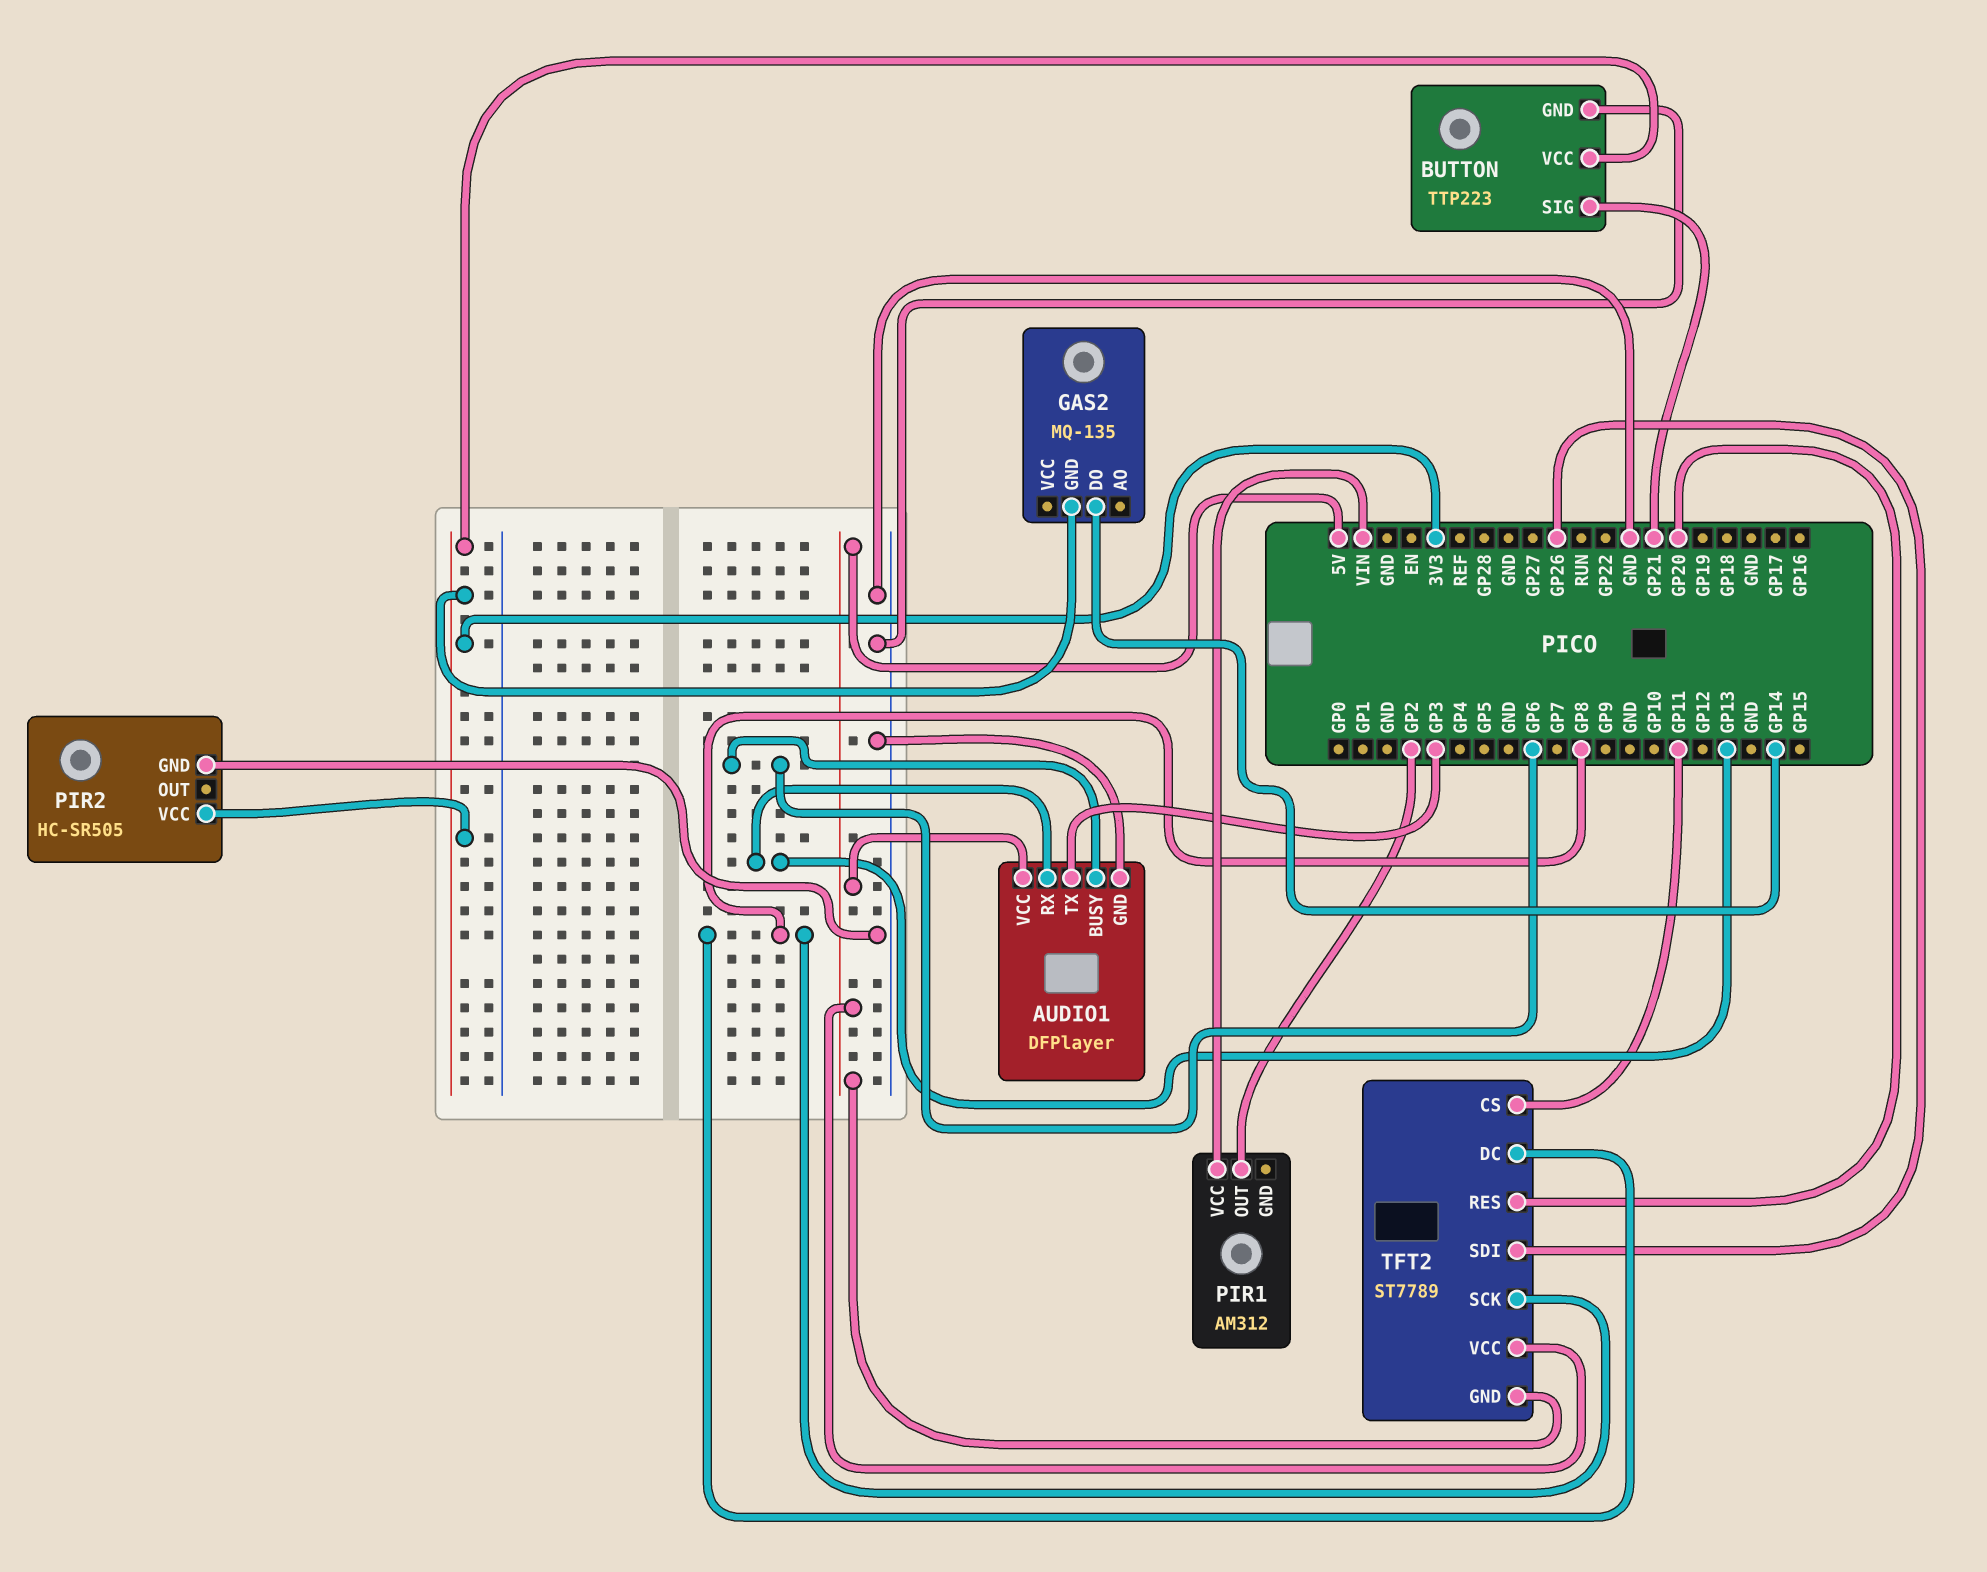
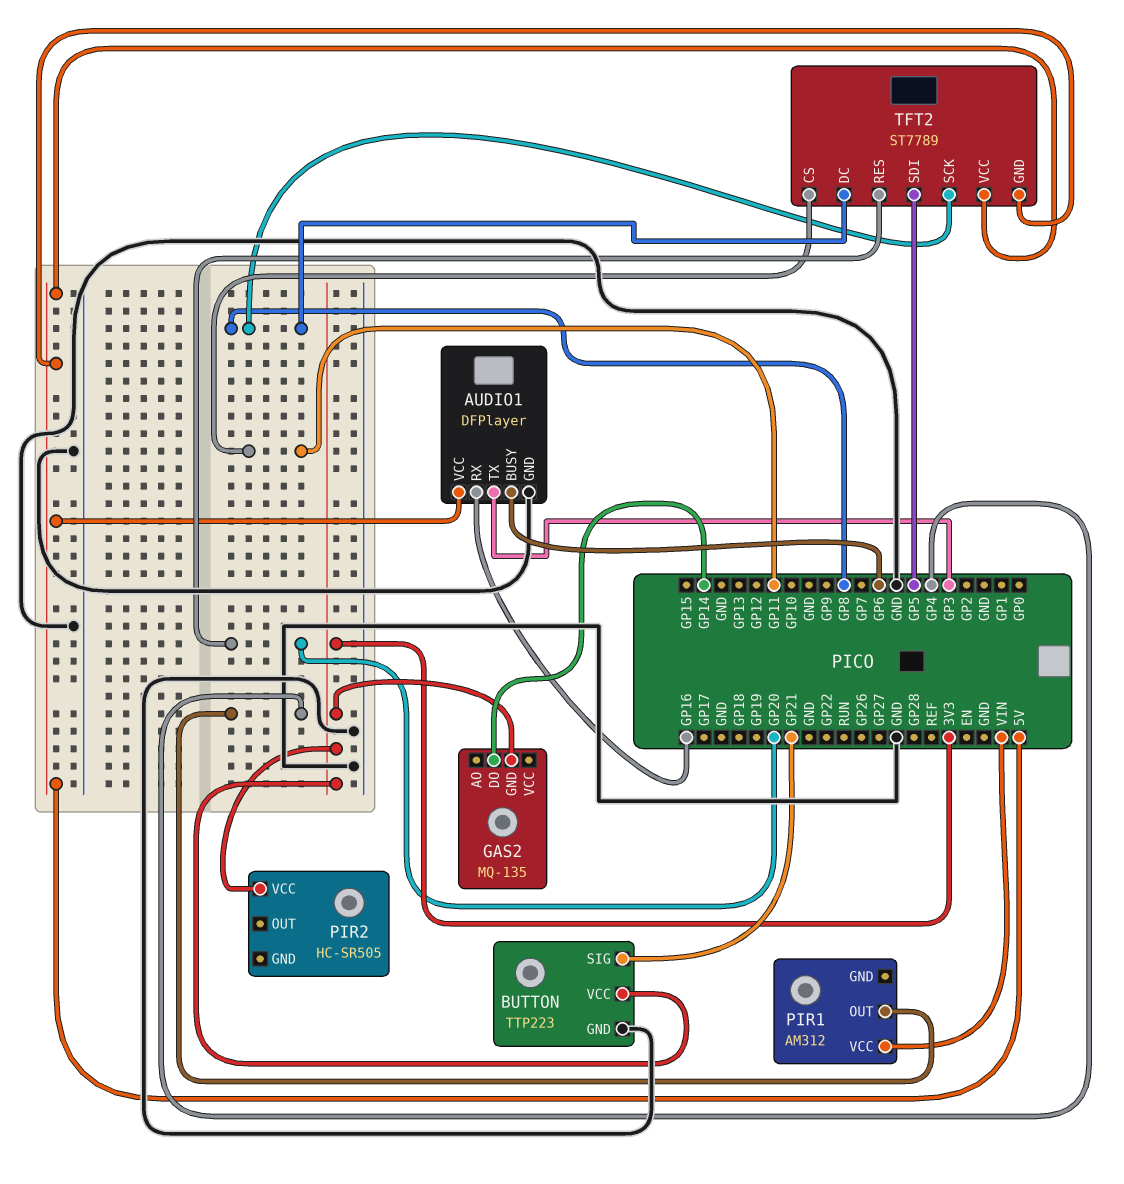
AUDIO1 pin RX: GP13 -> GP16
PIR1 pin OUT: GP2 -> GP4
PIR2 pin GND: GND -> none
TFT2 pin SDI: GP26 -> GP5

